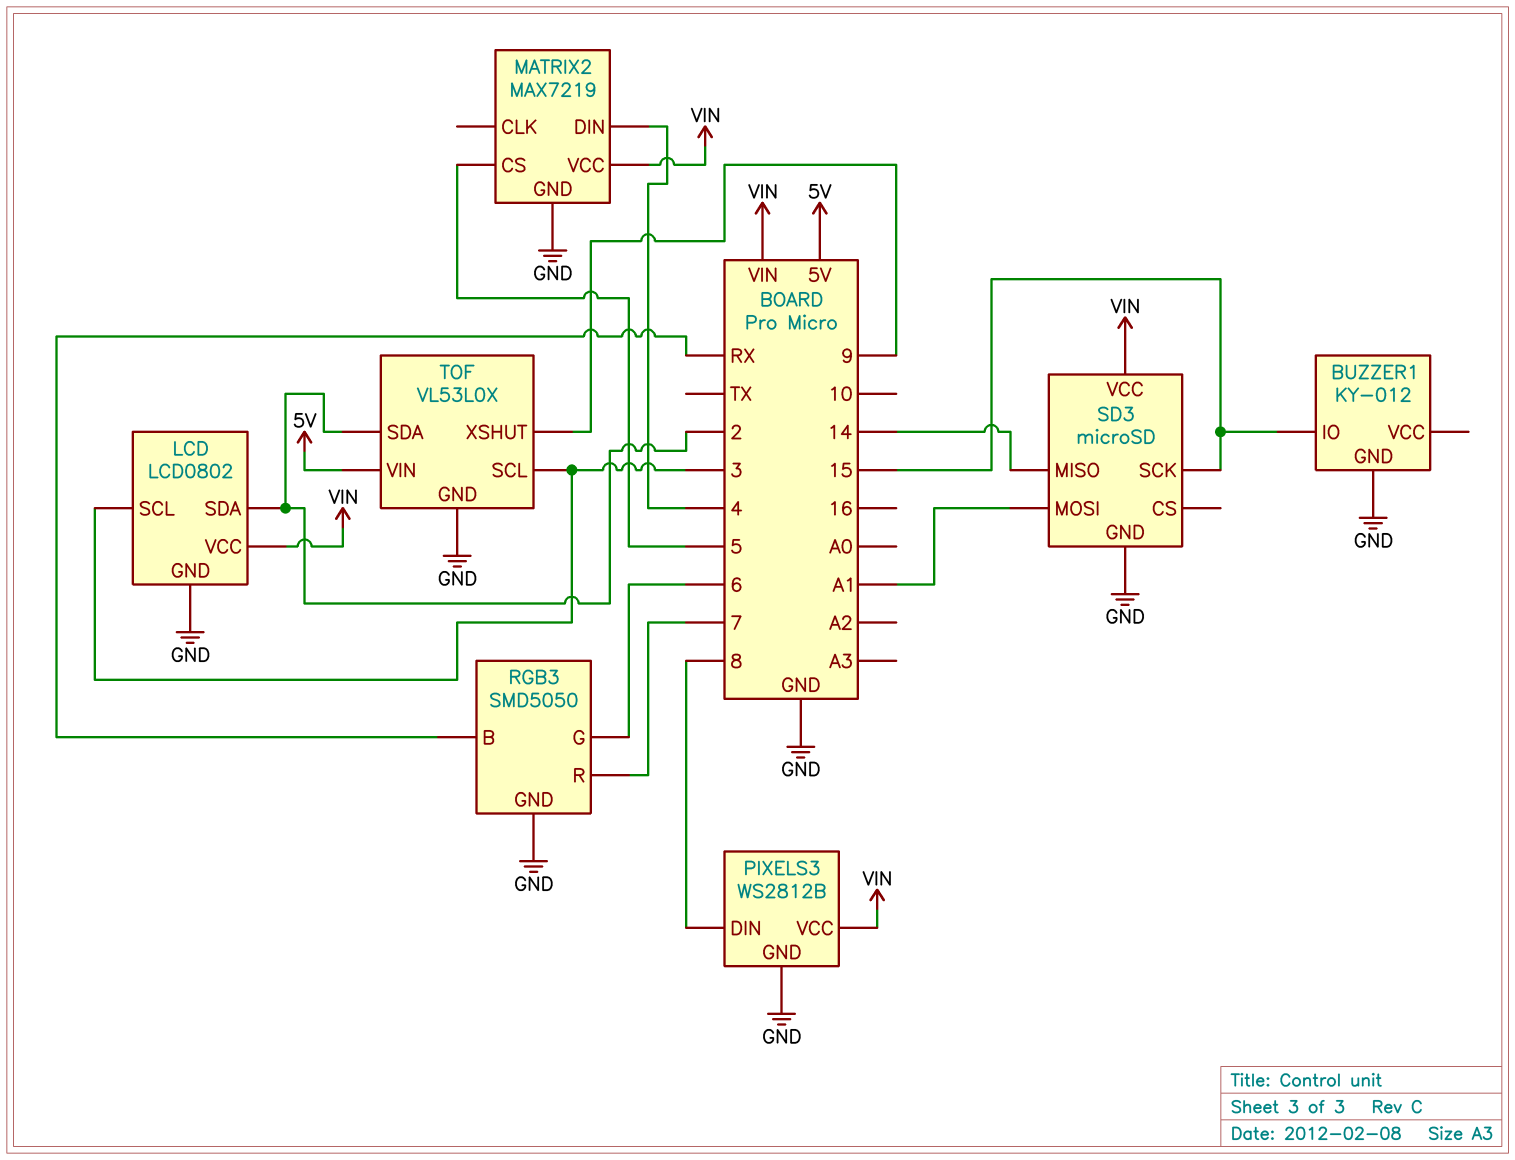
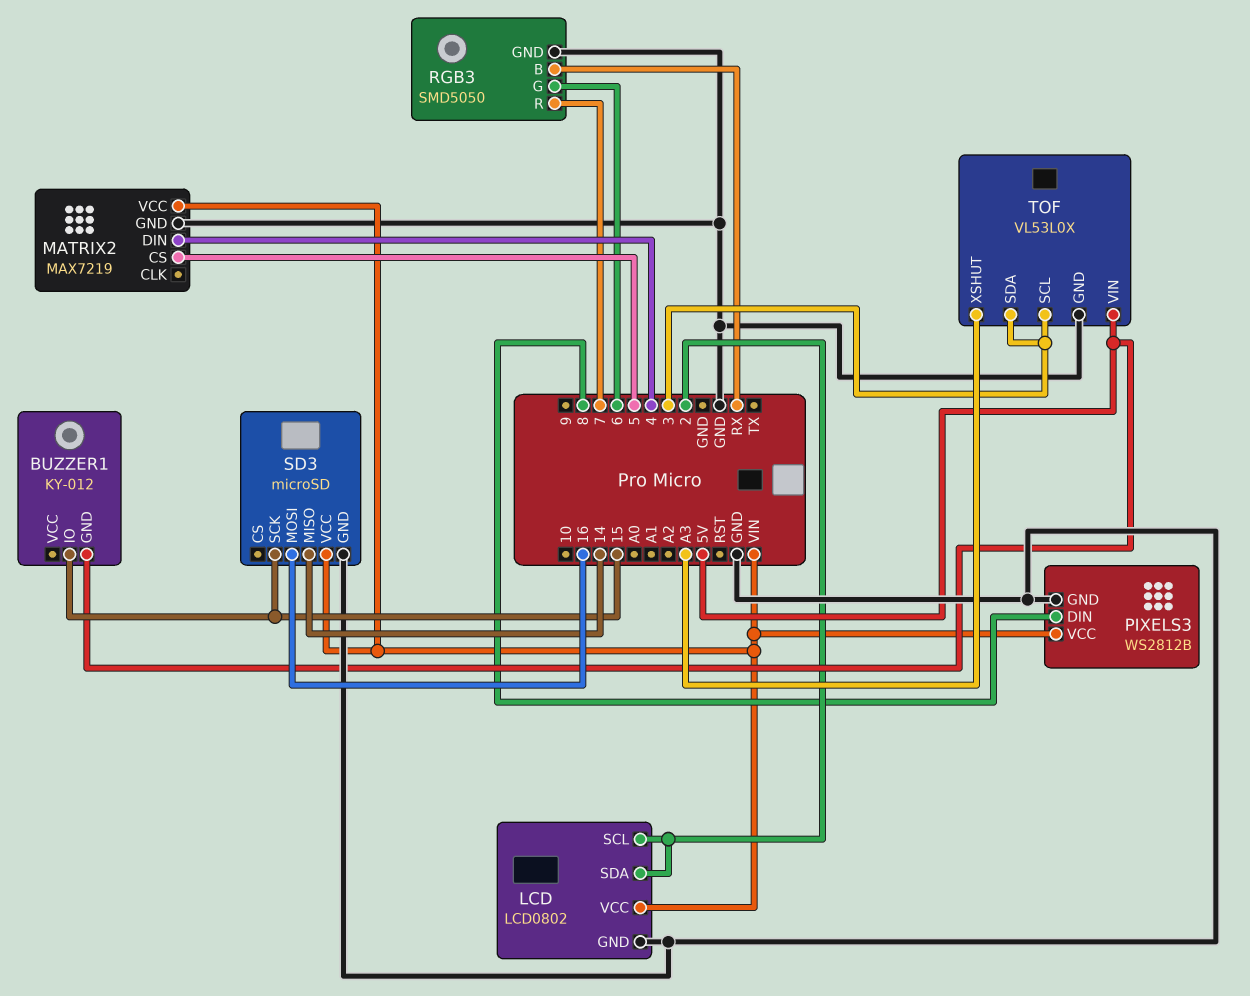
BUZZER1 pin GND: GND -> 5V
LCD pin SCL: 3 -> 2
SD3 pin MOSI: A1 -> 16
TOF pin SDA: 2 -> 3
TOF pin XSHUT: 9 -> A3

